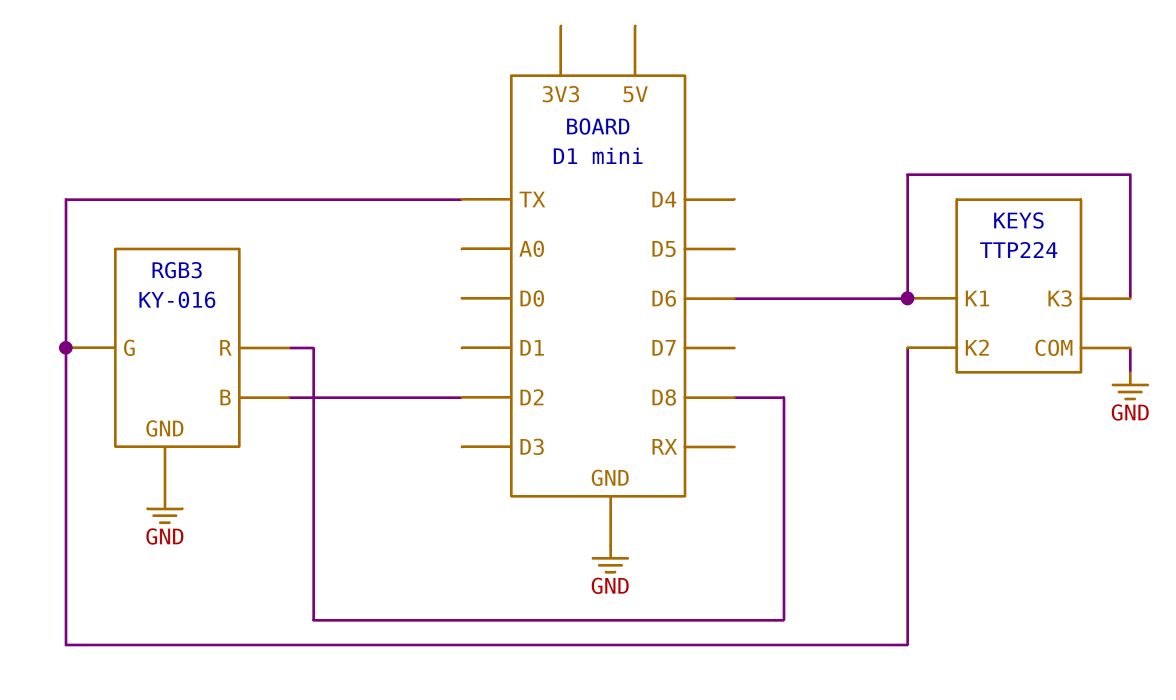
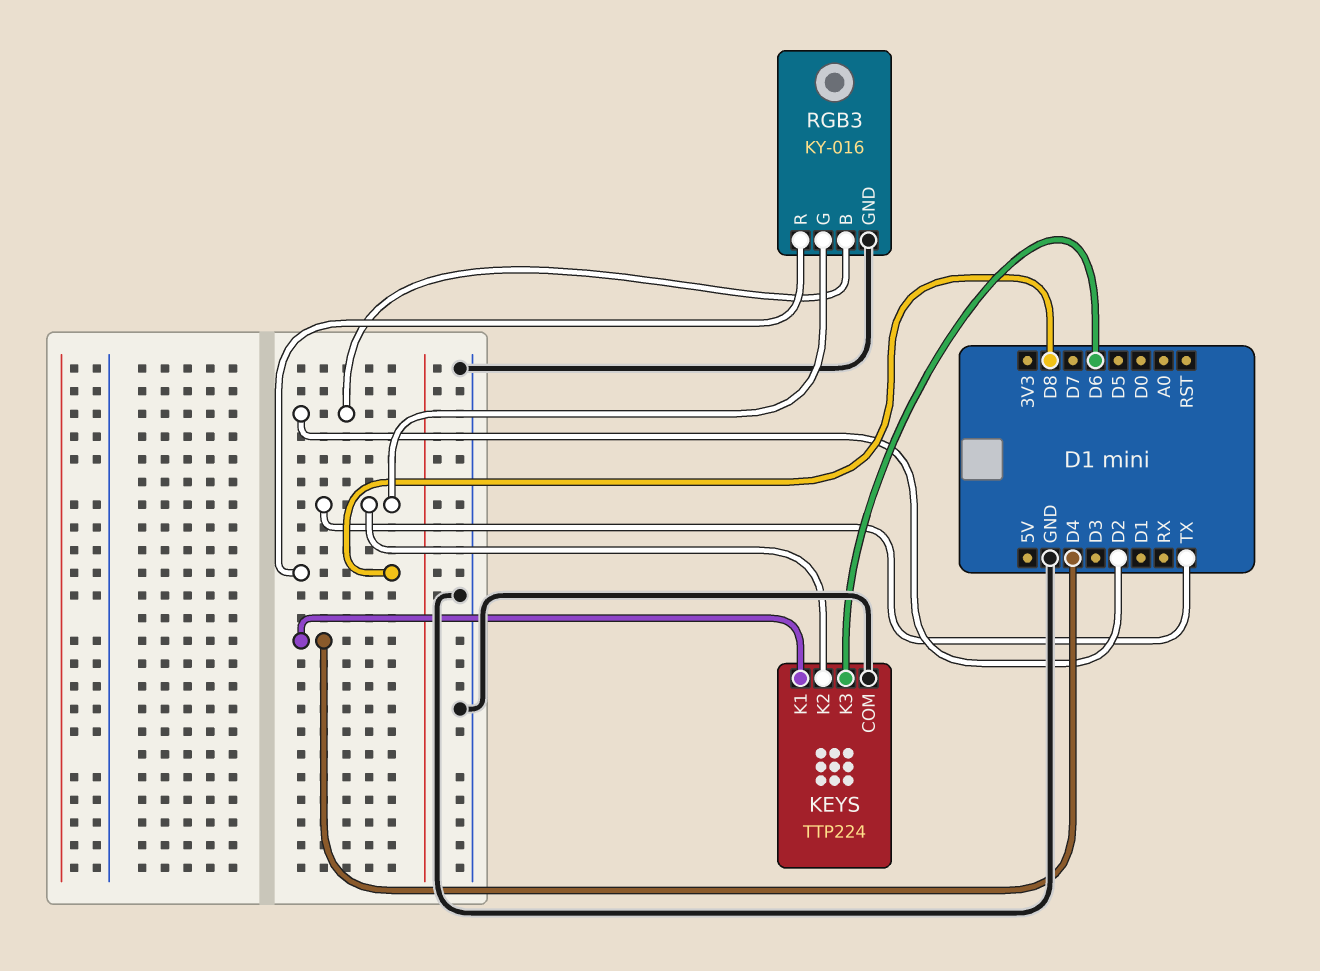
KEYS pin K1: D6 -> D4

